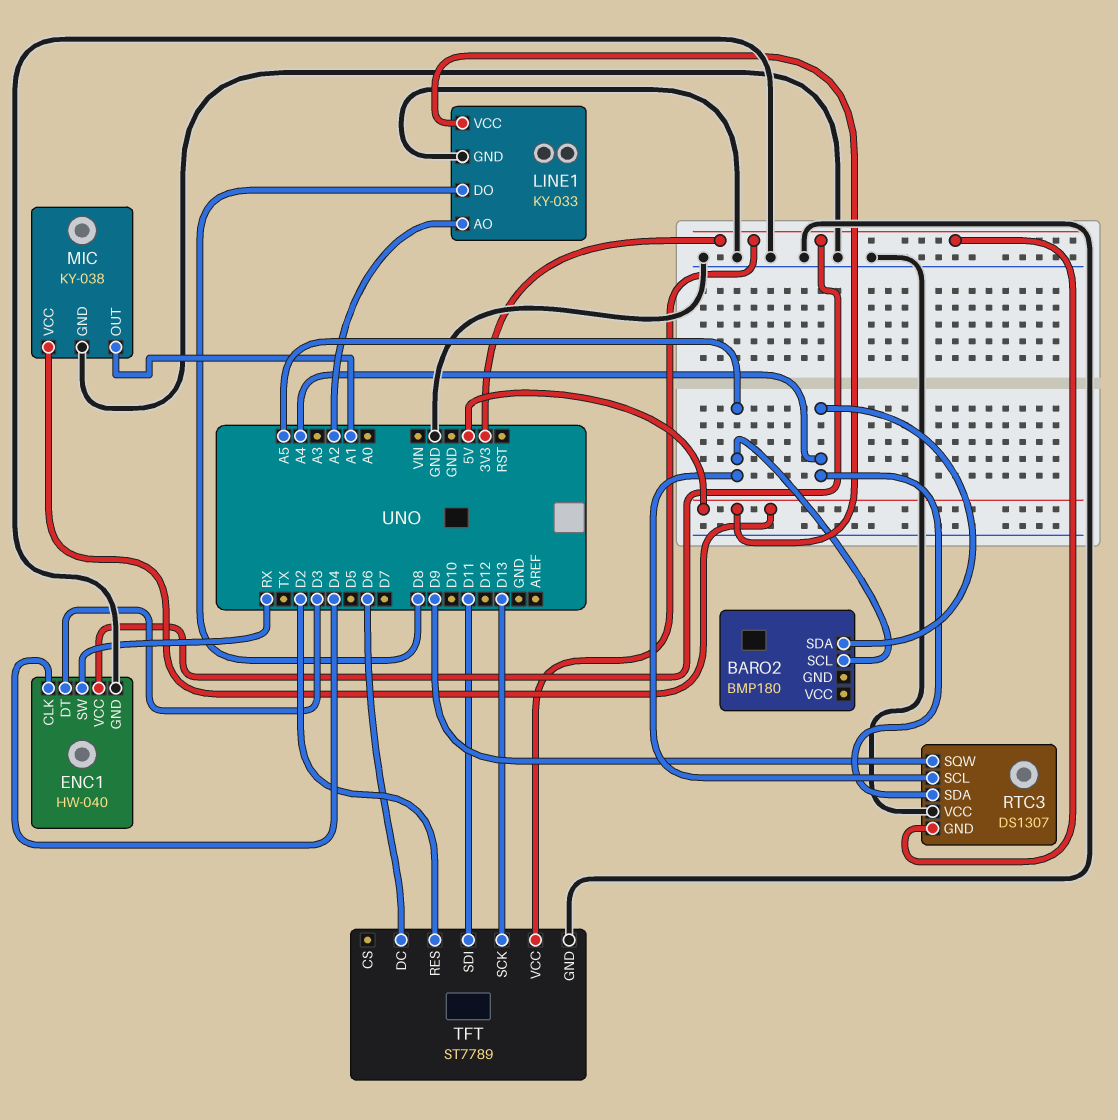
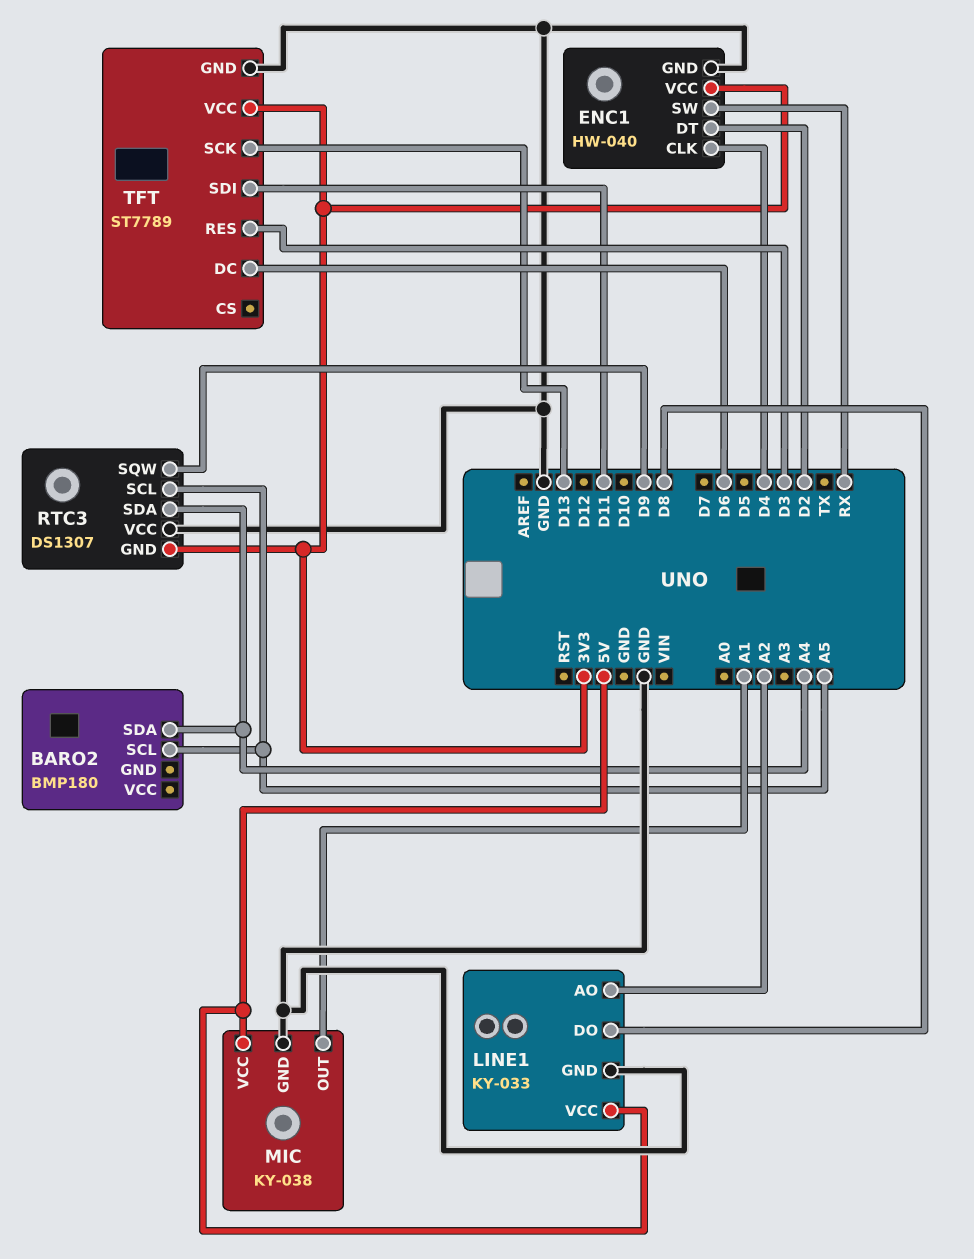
ENC1 pin DT: D3 -> D2
TFT pin RES: D2 -> D3

